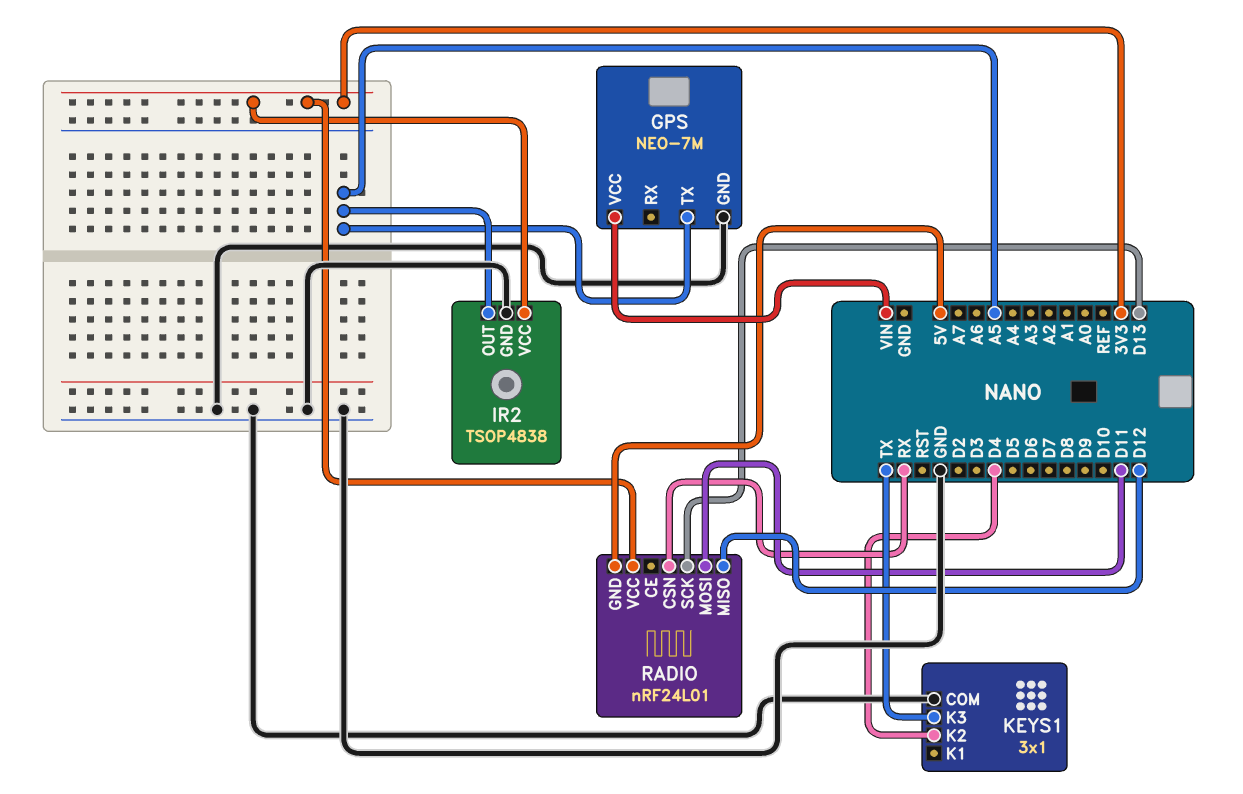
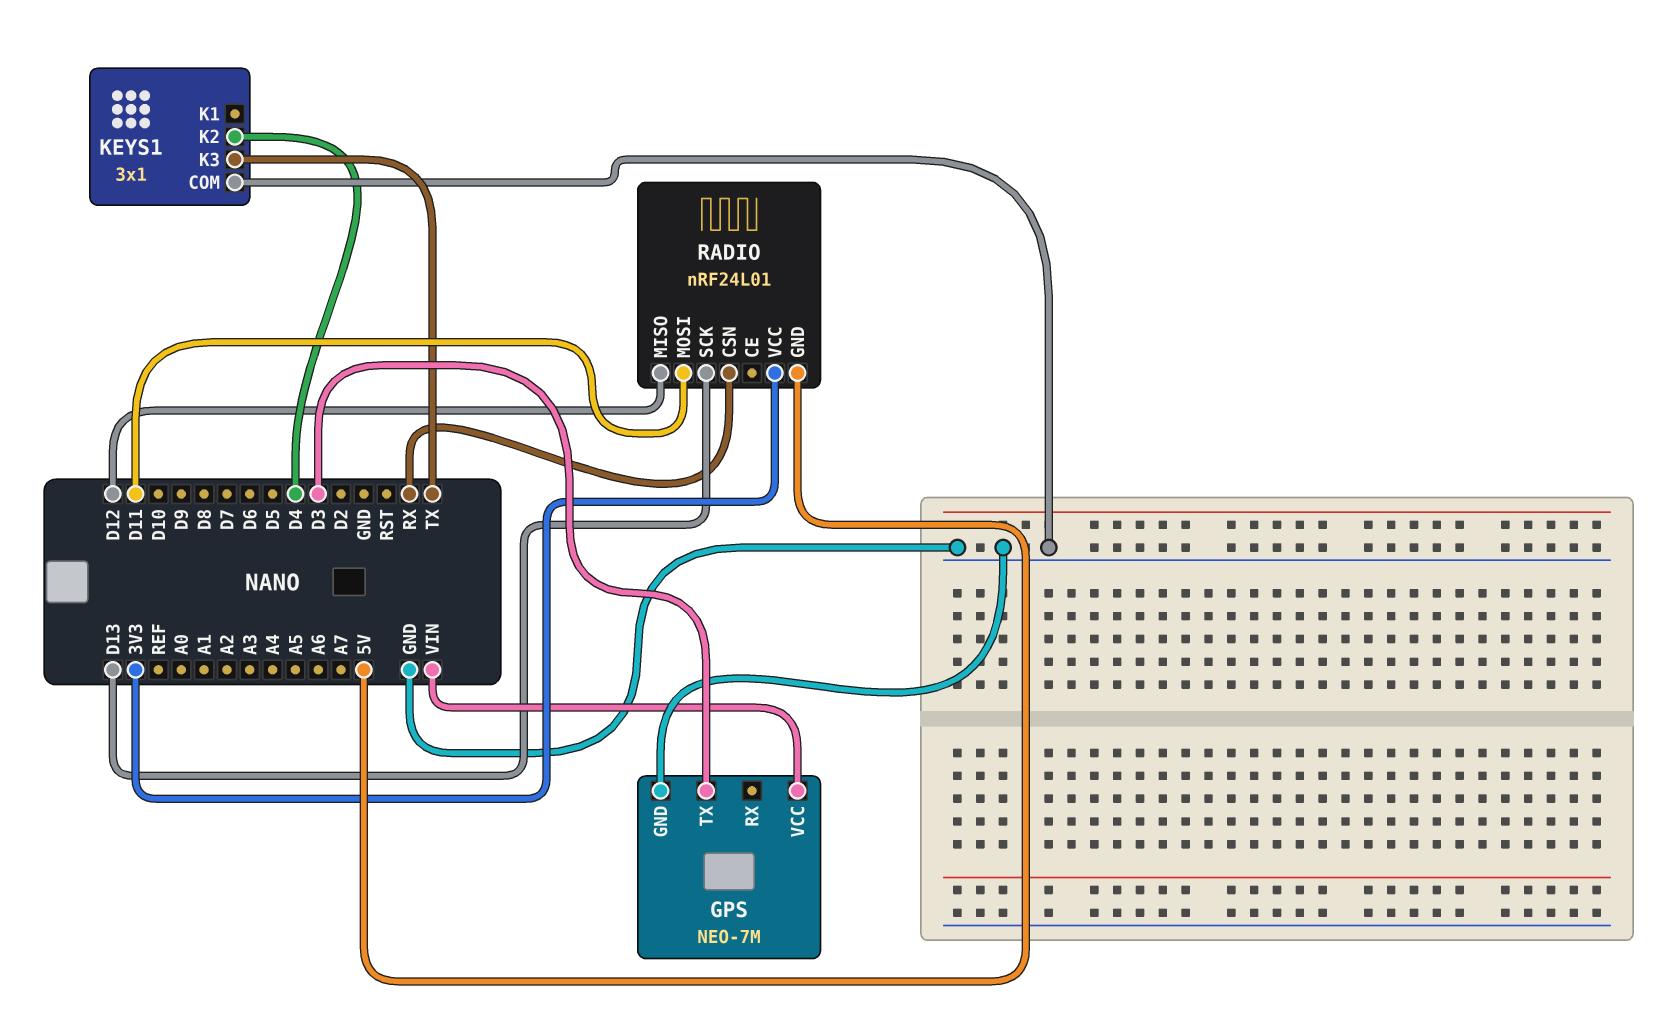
GPS pin TX: A5 -> D3
IR2: TSOP4838 -> none
IR2 pin GND: GND -> none
IR2 pin OUT: A5 -> none
IR2 pin VCC: 3V3 -> none

